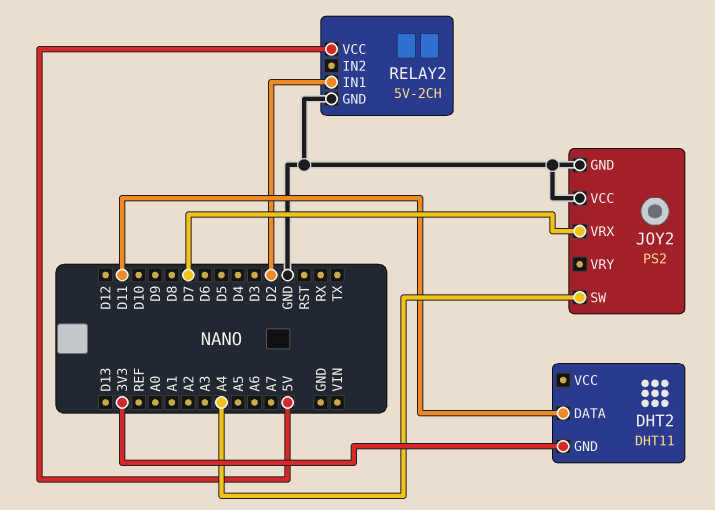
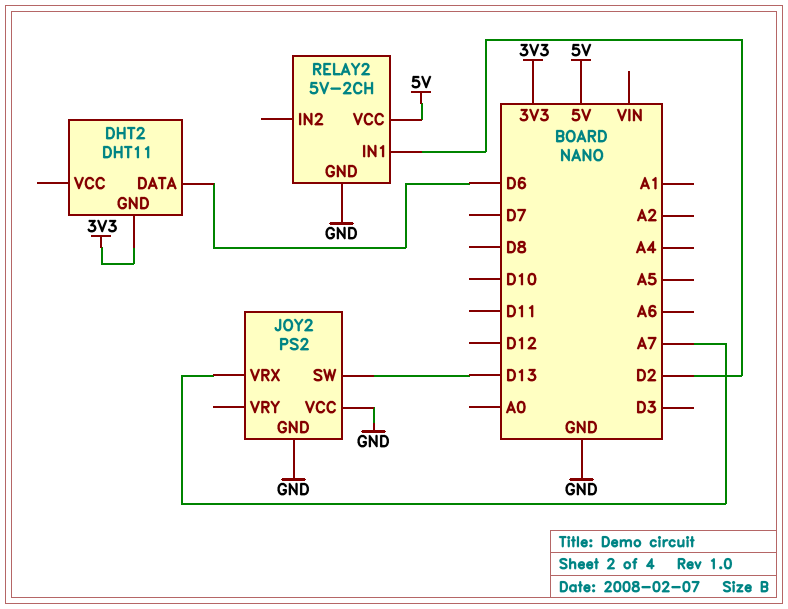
DHT2 pin DATA: D11 -> D6
JOY2 pin SW: A4 -> D13
JOY2 pin VRX: D7 -> A7

